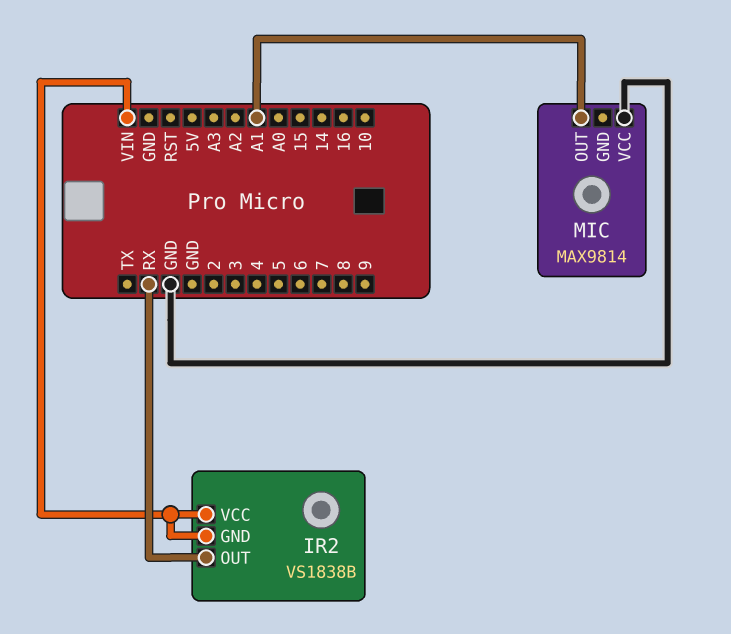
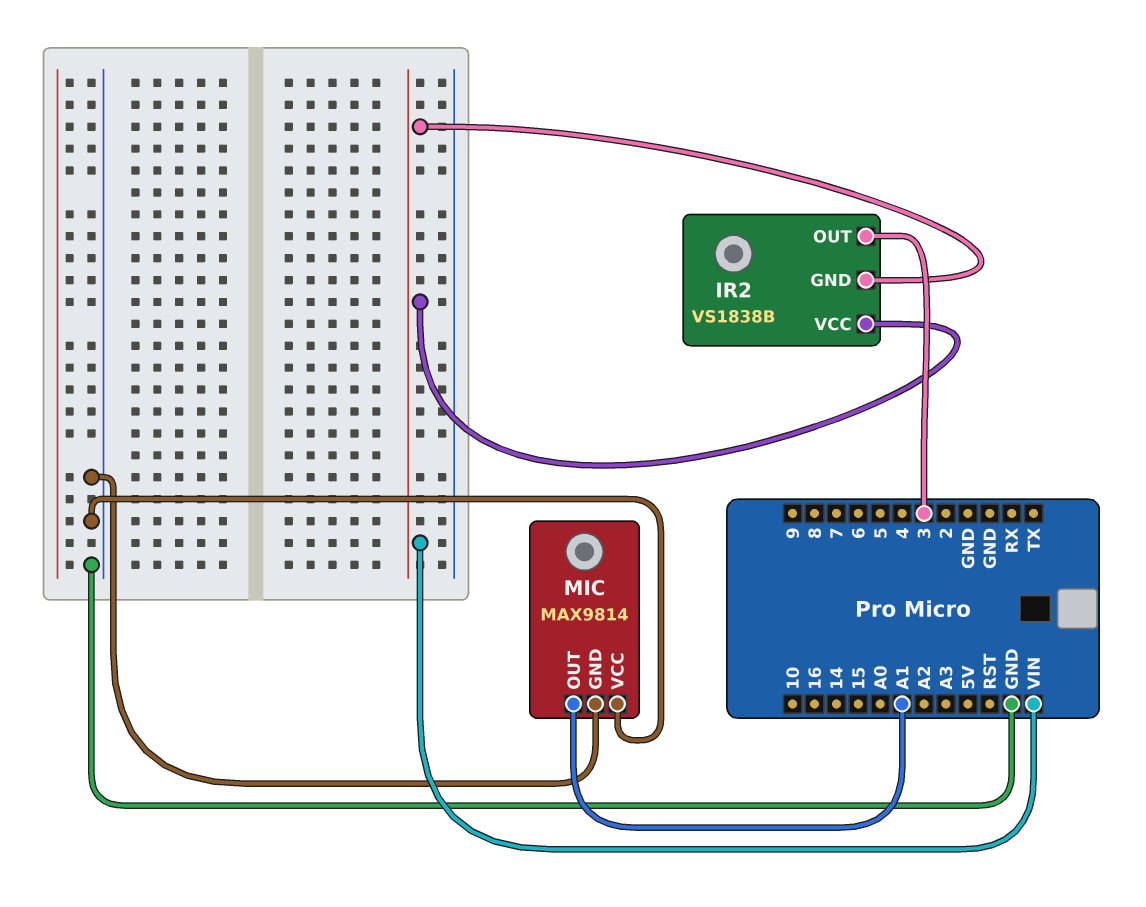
IR2 pin OUT: RX -> 3
MIC pin GND: none -> GND

